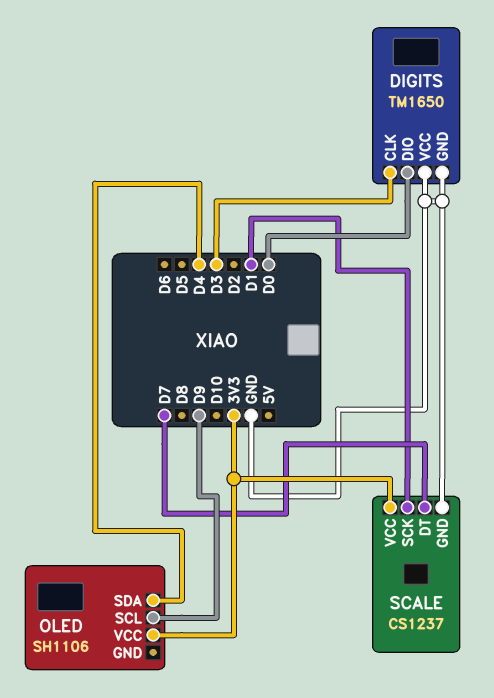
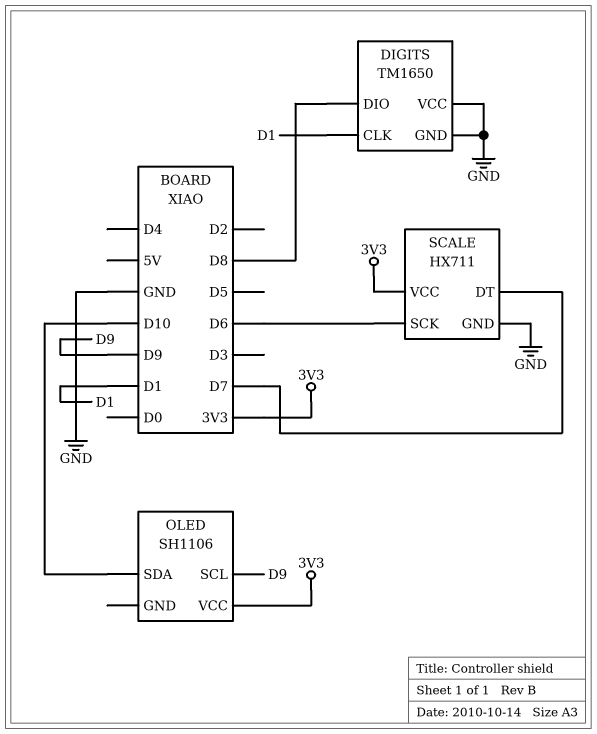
DIGITS pin CLK: D3 -> D1
DIGITS pin DIO: D0 -> D8
OLED pin SDA: D4 -> D10
SCALE: CS1237 -> HX711
SCALE pin SCK: D1 -> D6

